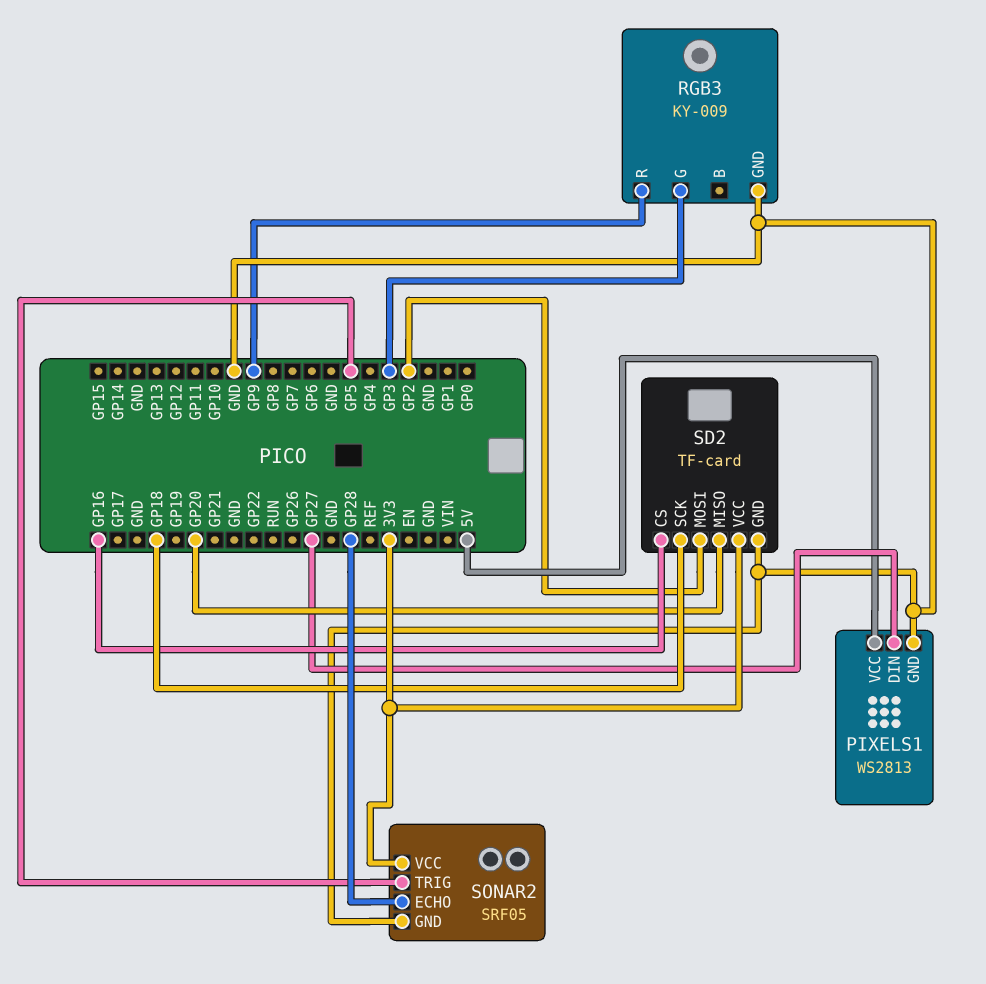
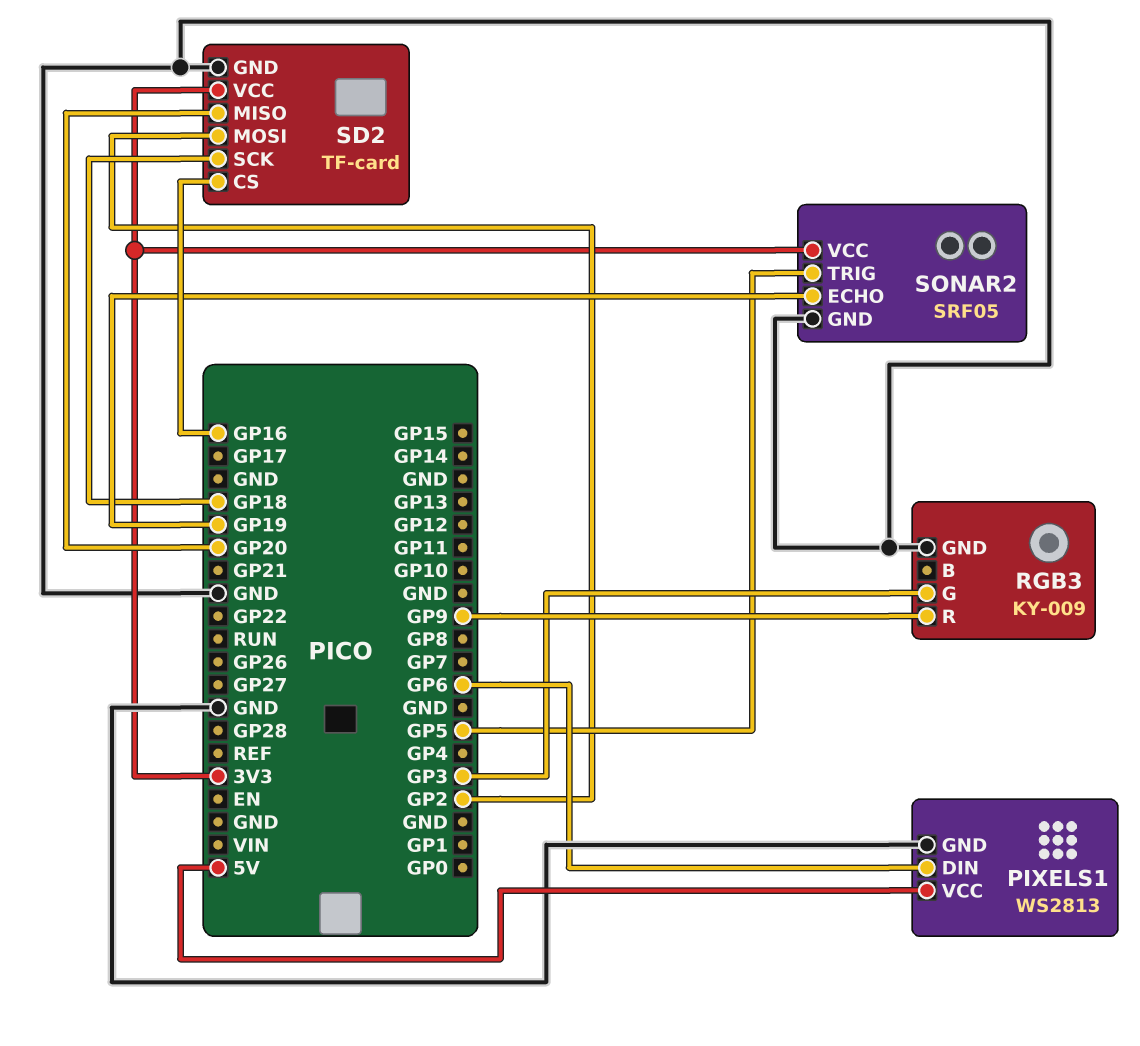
PIXELS1 pin DIN: GP27 -> GP6
SONAR2 pin ECHO: GP28 -> GP19

